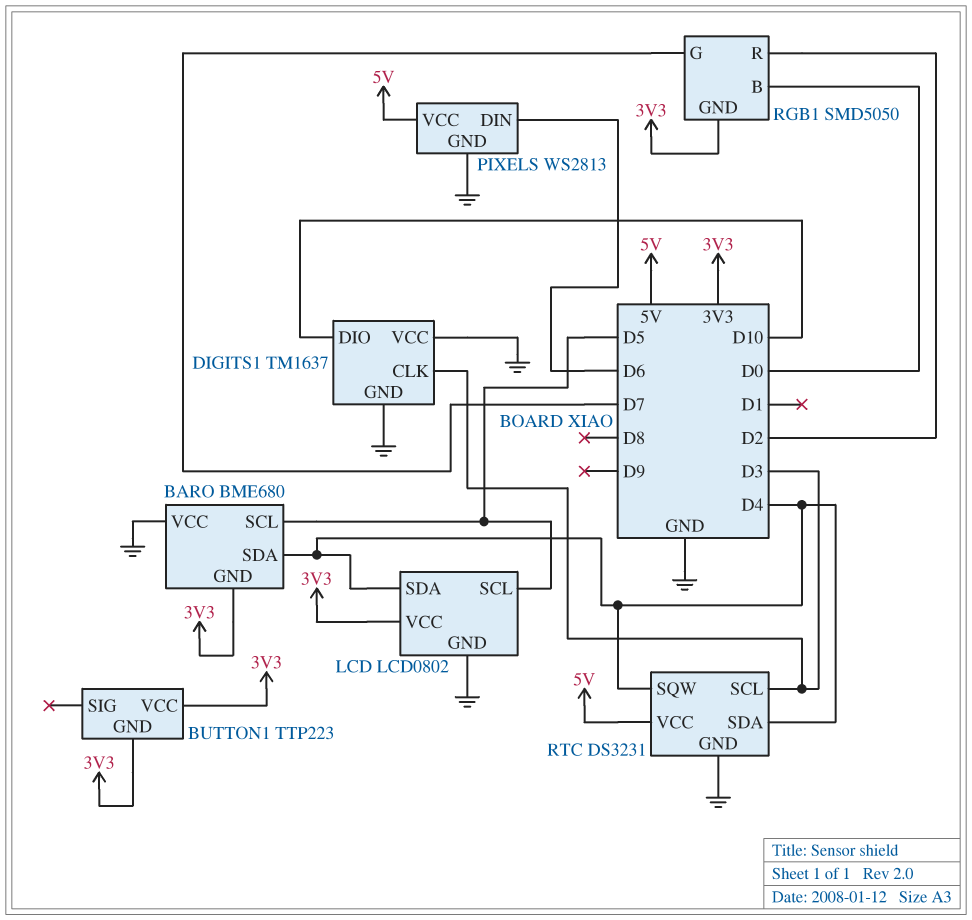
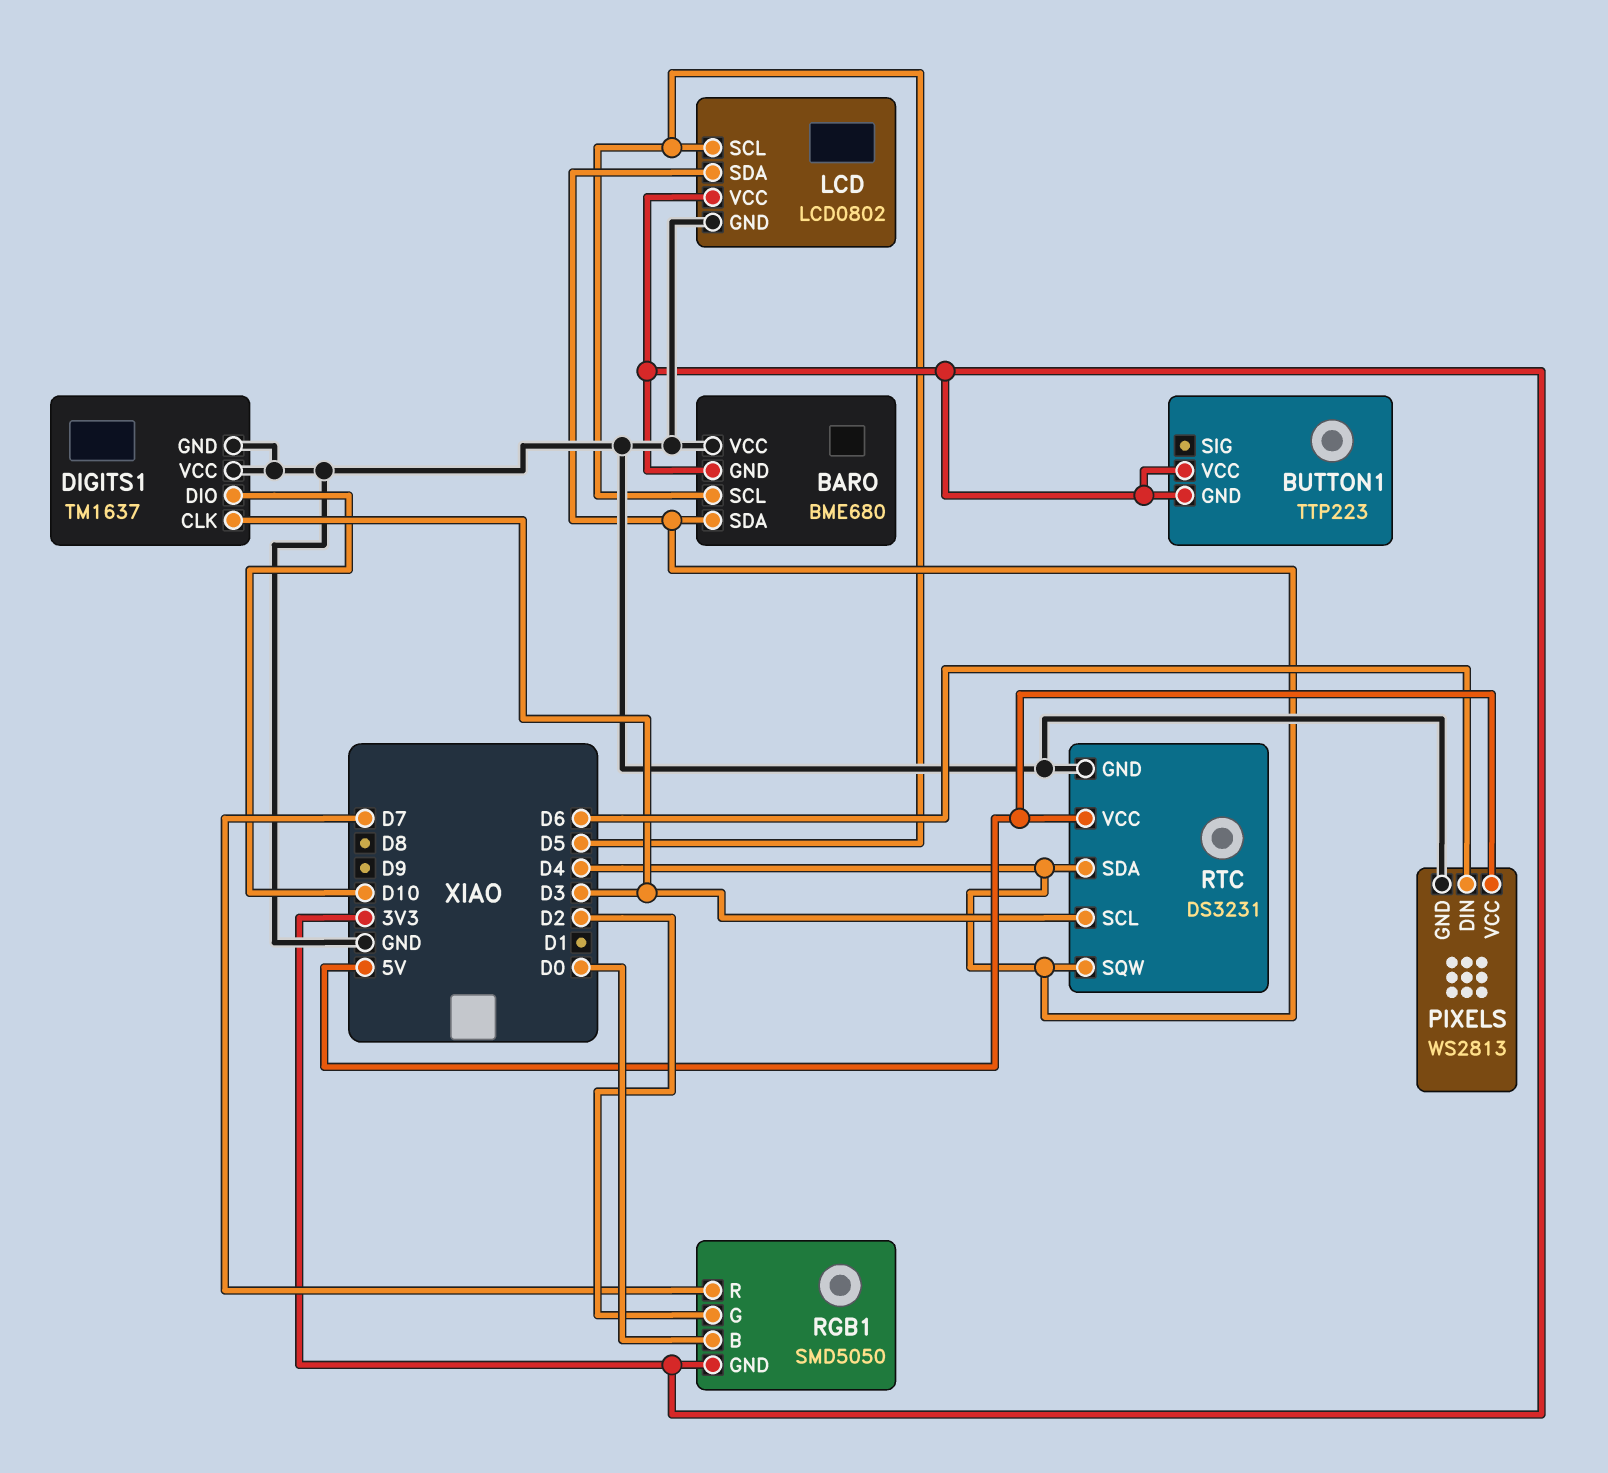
RGB1 pin G: D7 -> D2
RGB1 pin R: D2 -> D7

